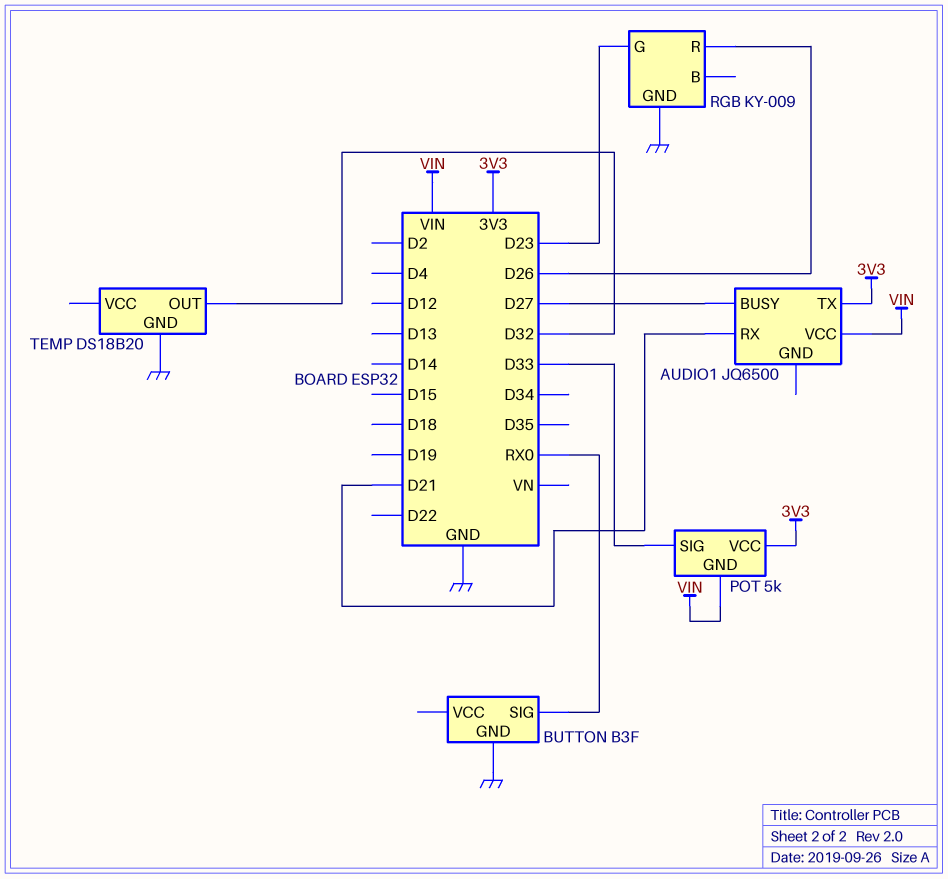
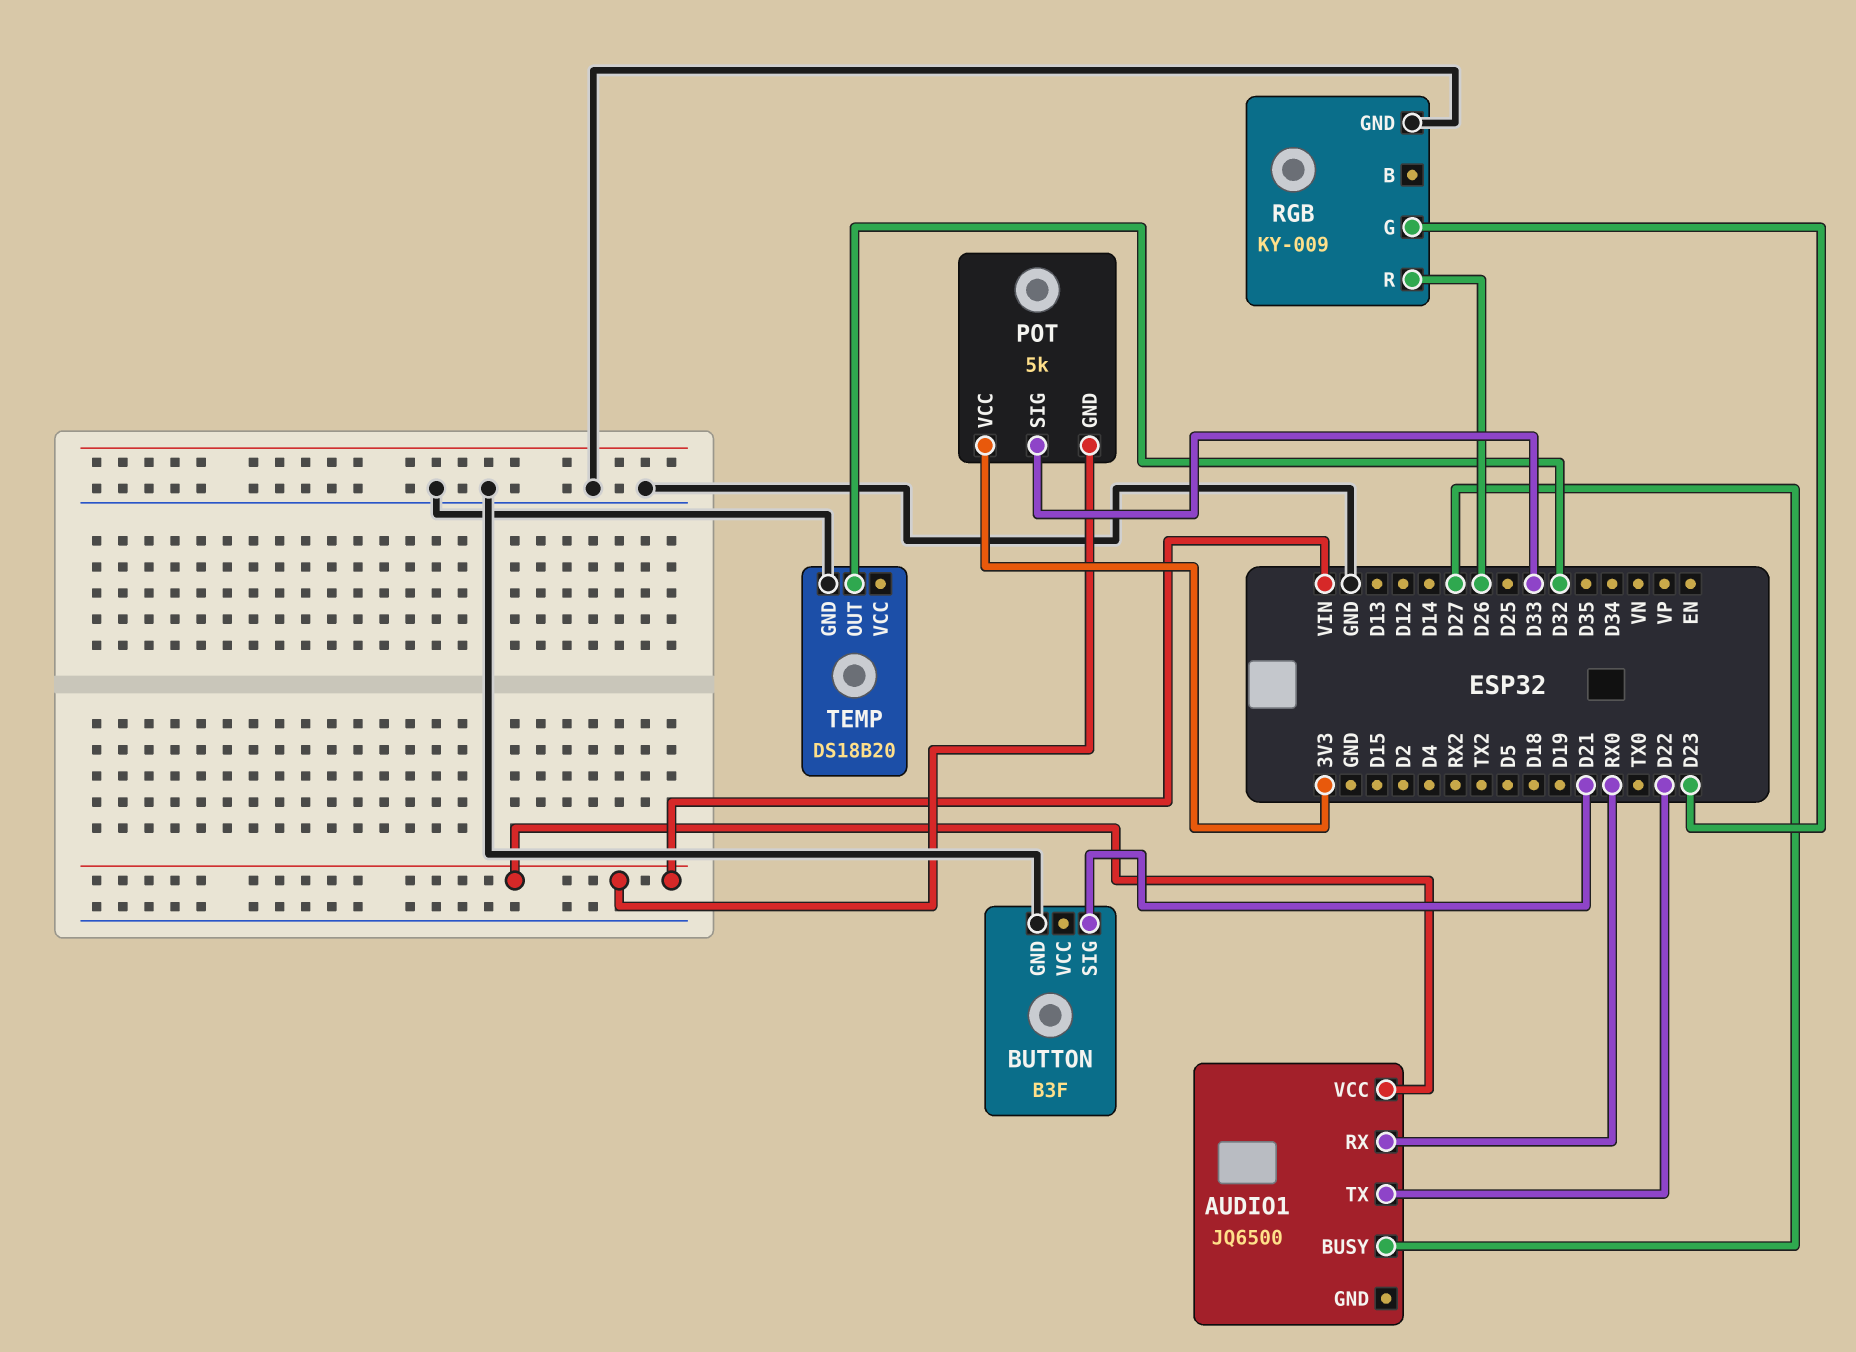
AUDIO1 pin RX: D21 -> RX0
AUDIO1 pin TX: 3V3 -> D22
BUTTON pin SIG: RX0 -> D21

